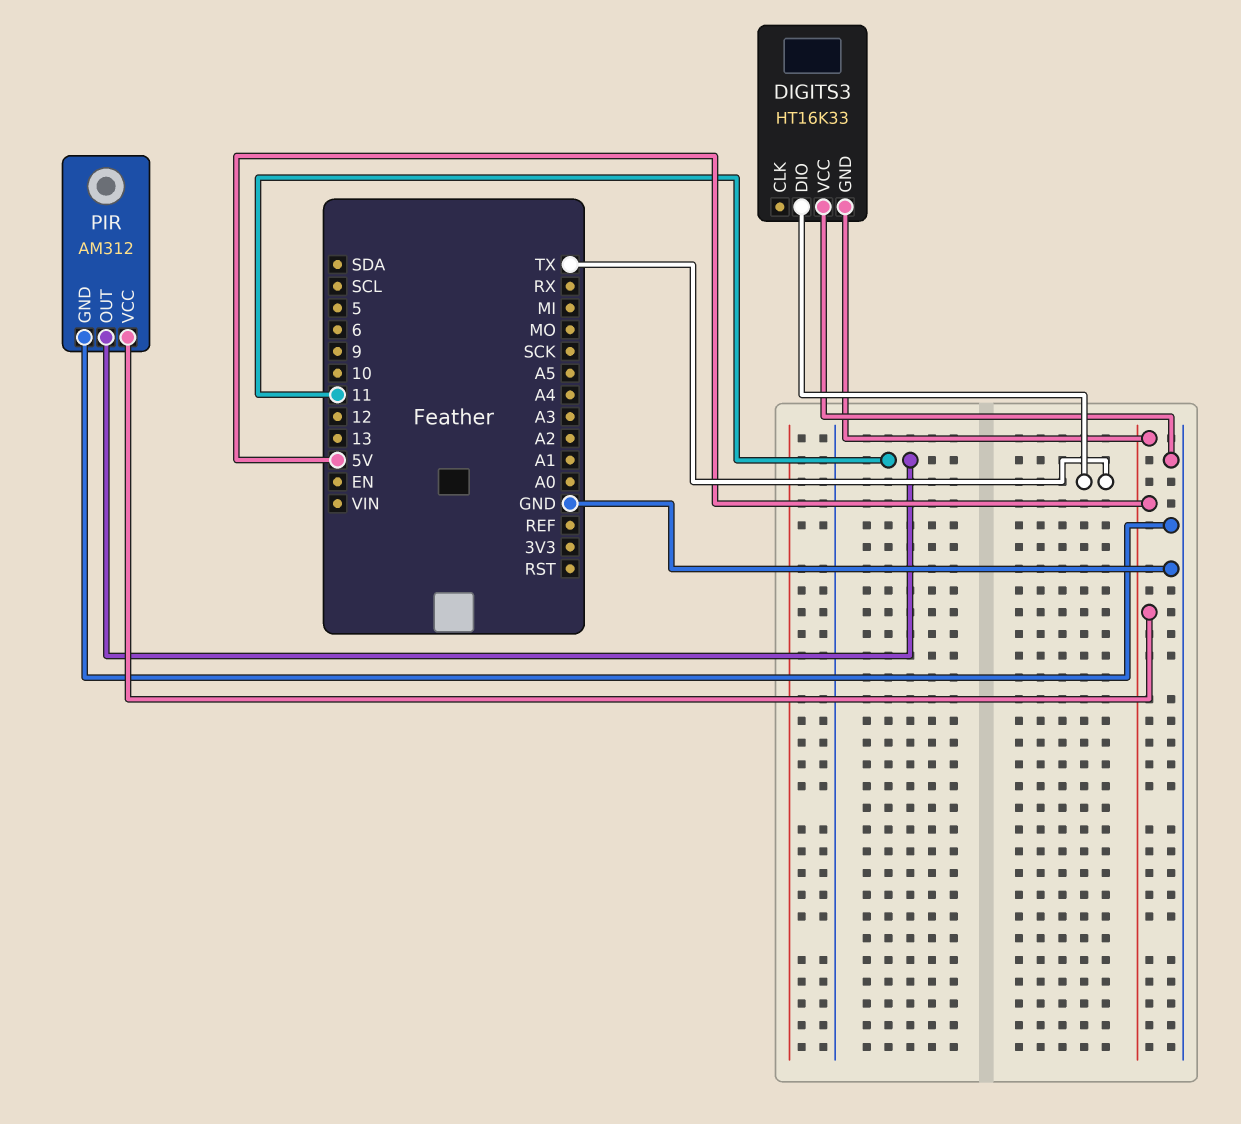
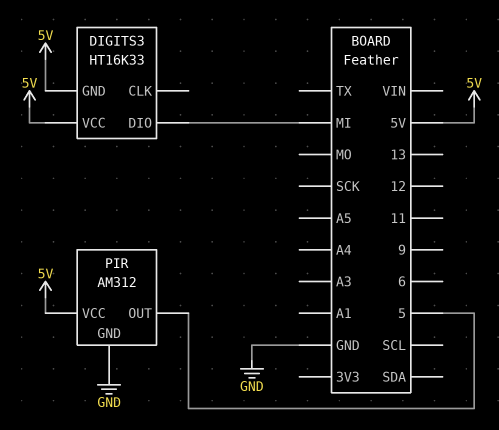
DIGITS3 pin DIO: TX -> MI
DIGITS3 pin VCC: GND -> 5V
PIR pin OUT: 11 -> 5

